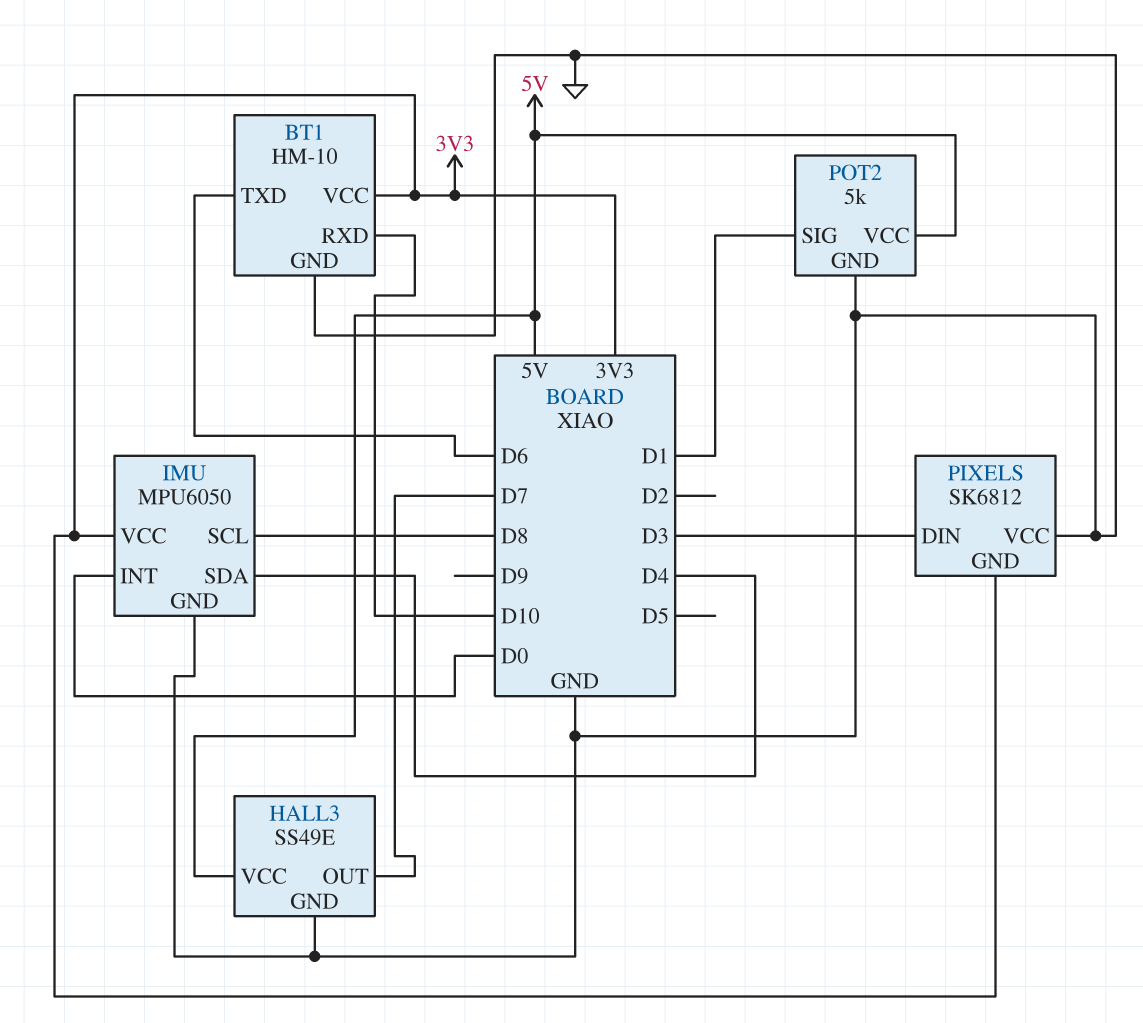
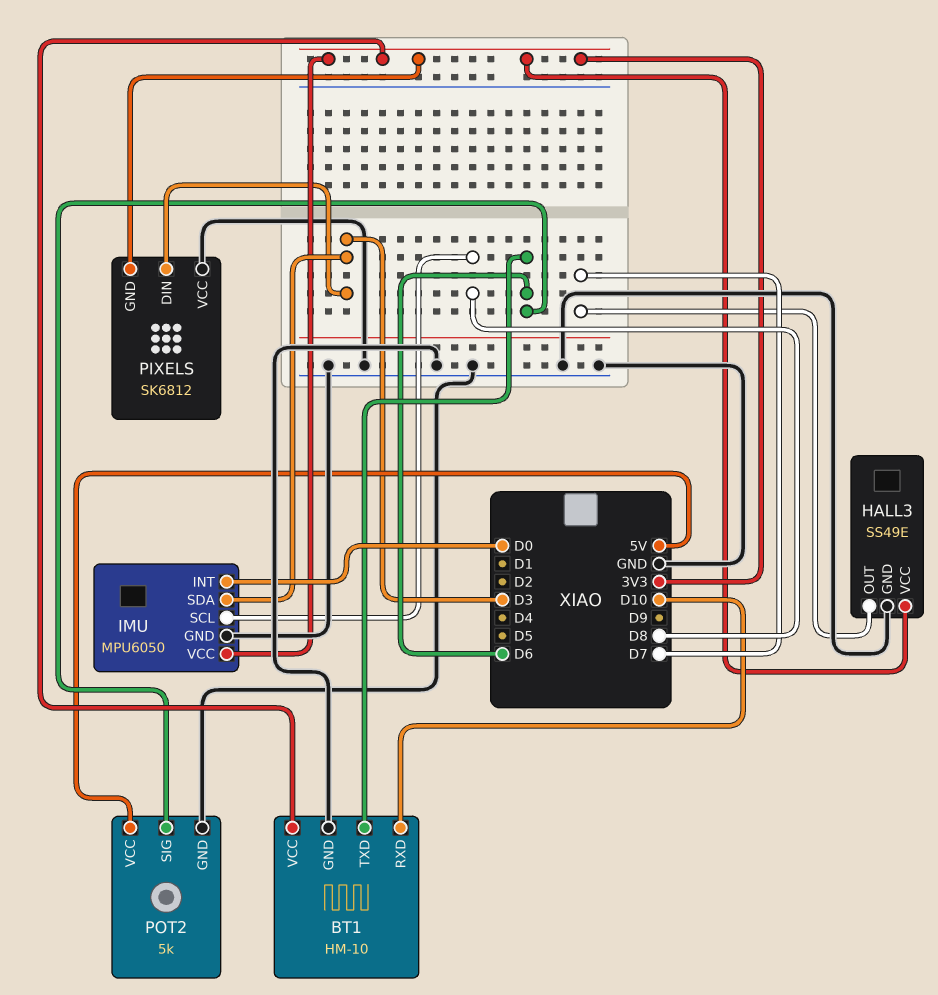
HALL3 pin VCC: 5V -> 3V3
IMU pin SDA: D4 -> D3
POT2 pin SIG: D1 -> D6

